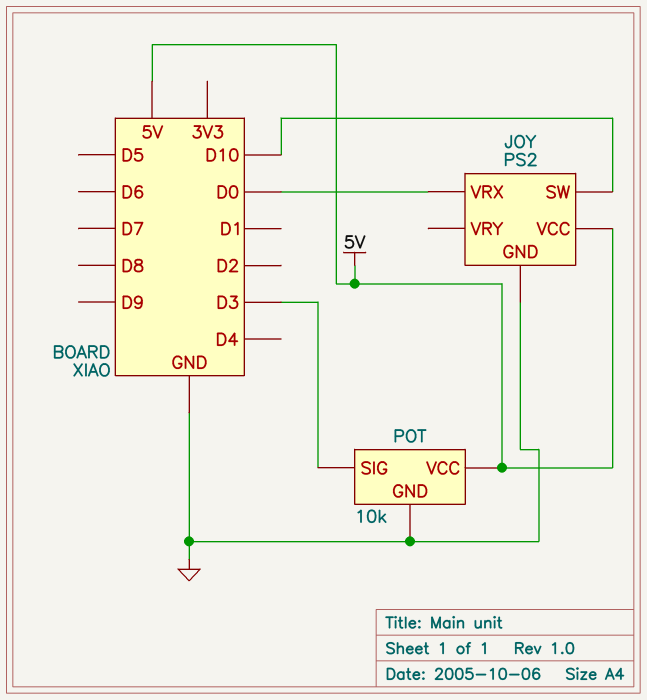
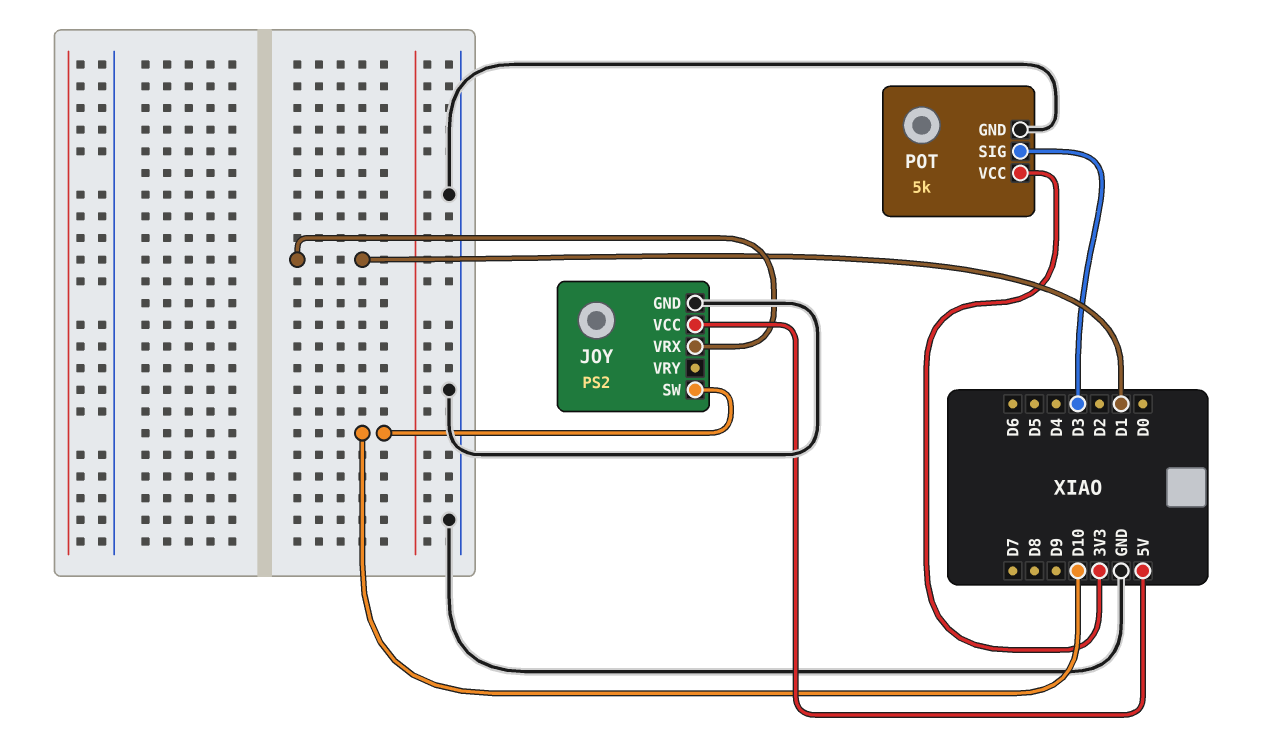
JOY pin VRX: D0 -> D1
POT: 10k -> 5k
POT pin VCC: 5V -> 3V3

